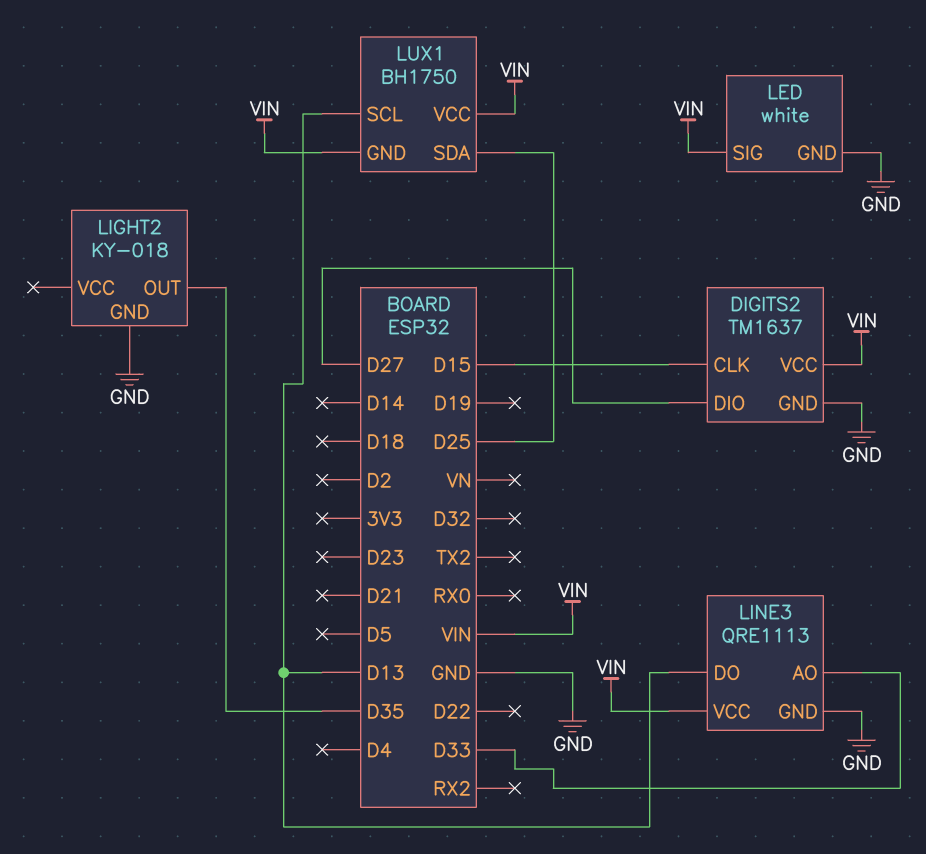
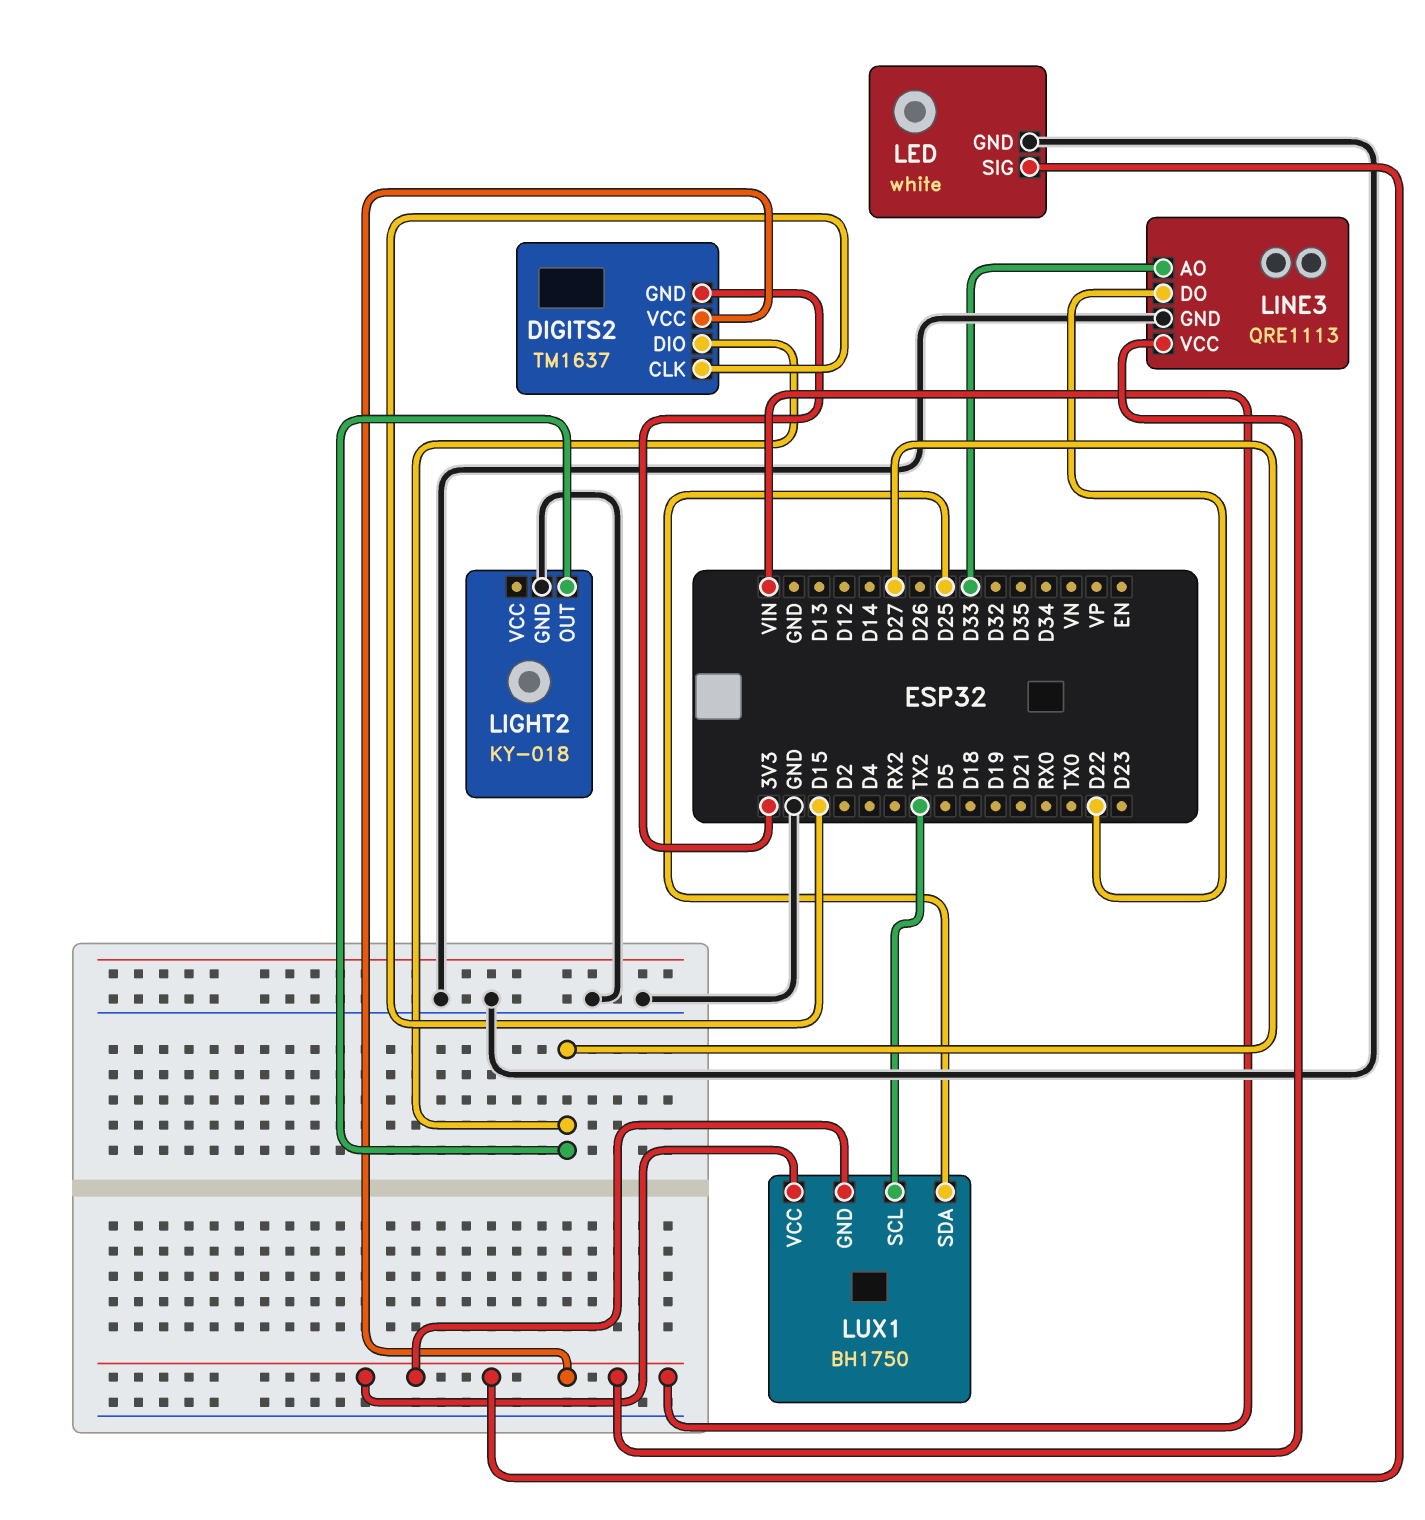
DIGITS2 pin GND: GND -> 3V3
LIGHT2 pin OUT: D35 -> D27
LINE3 pin DO: D13 -> D22
LUX1 pin SCL: D13 -> TX2

